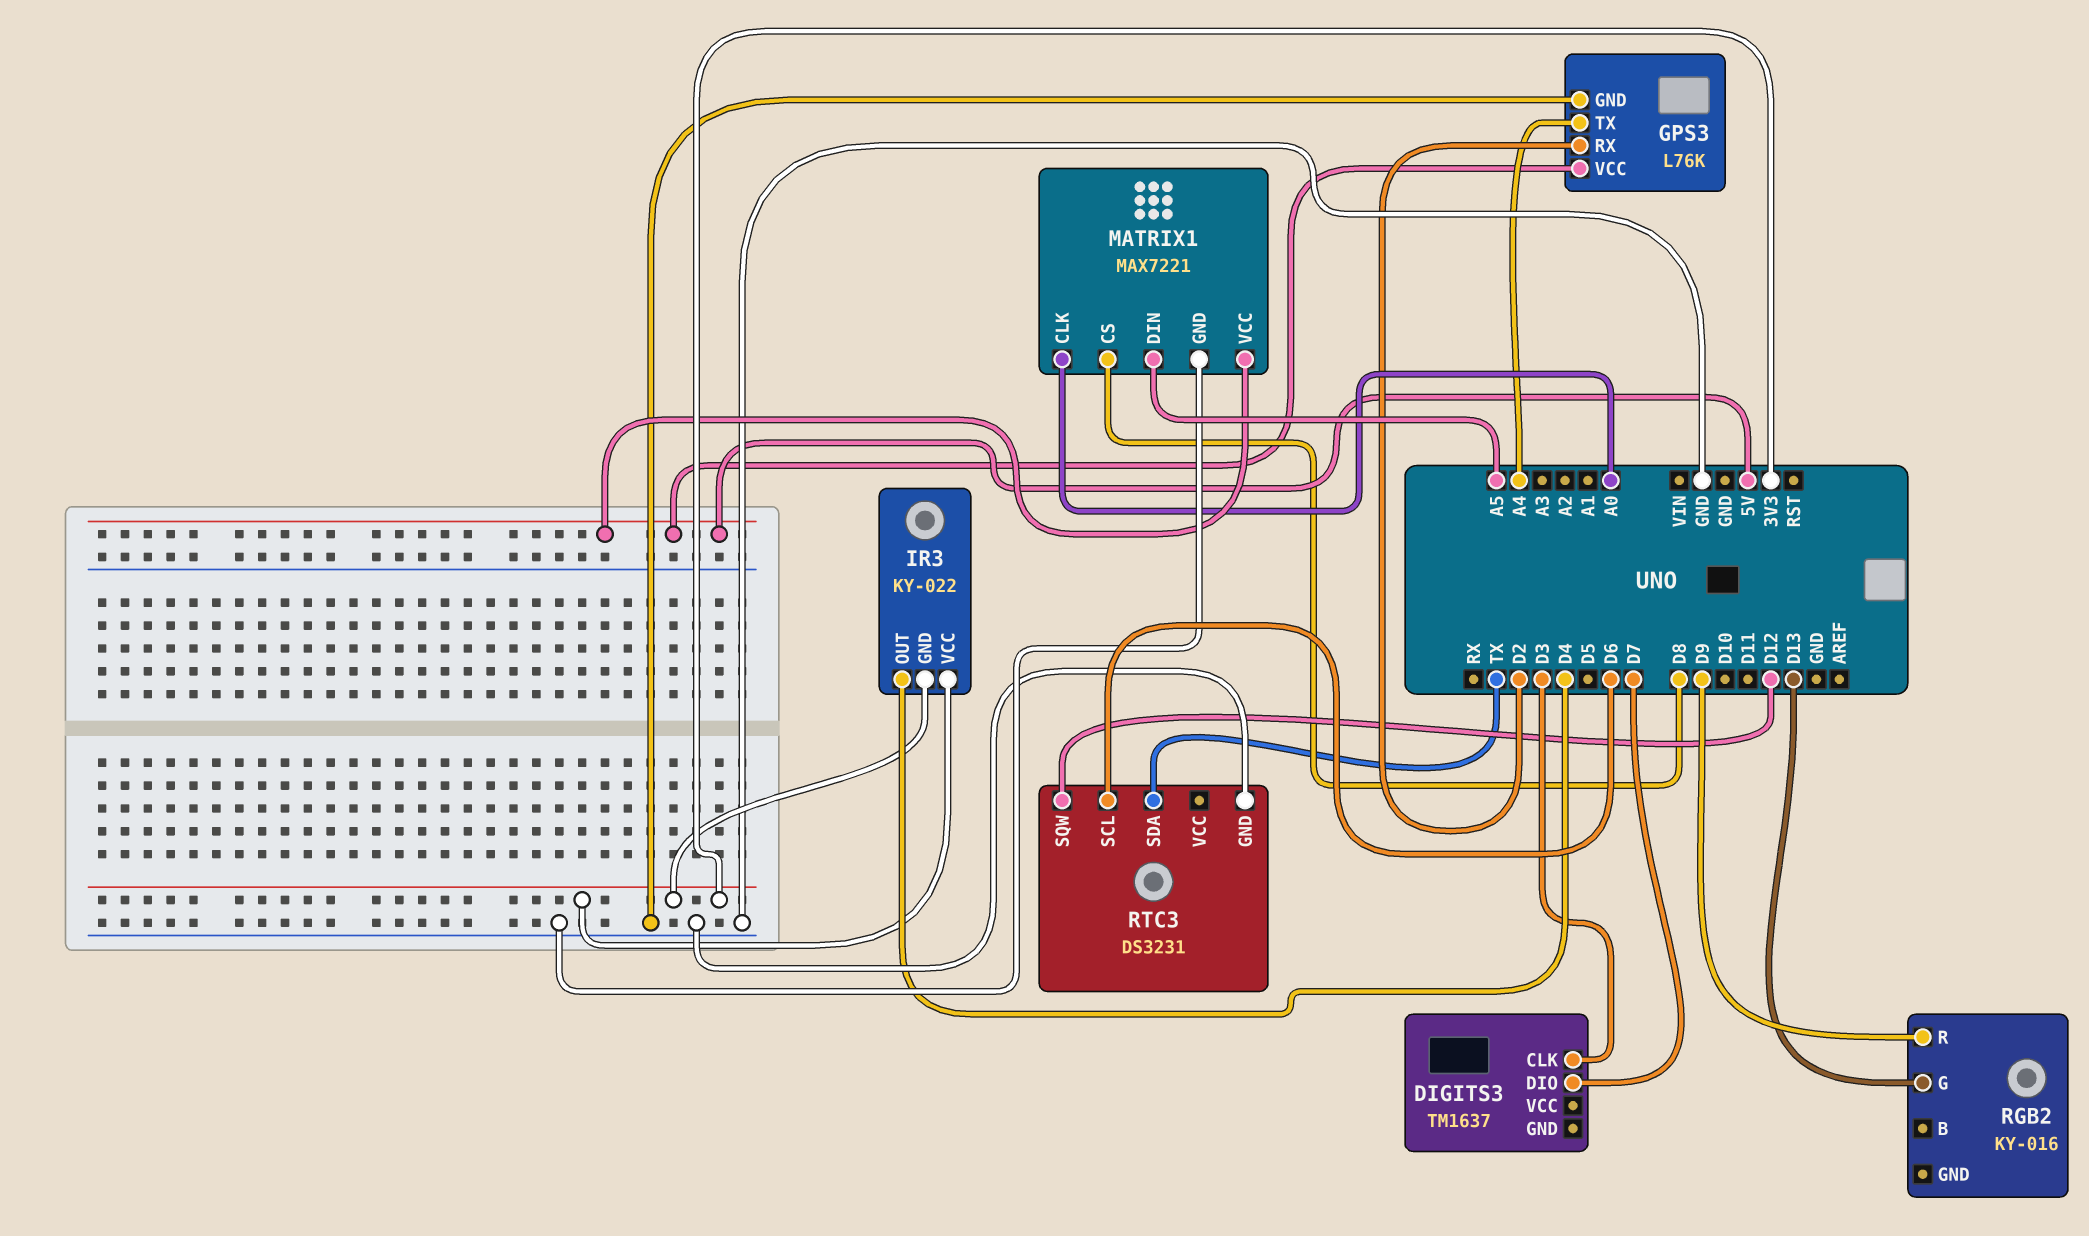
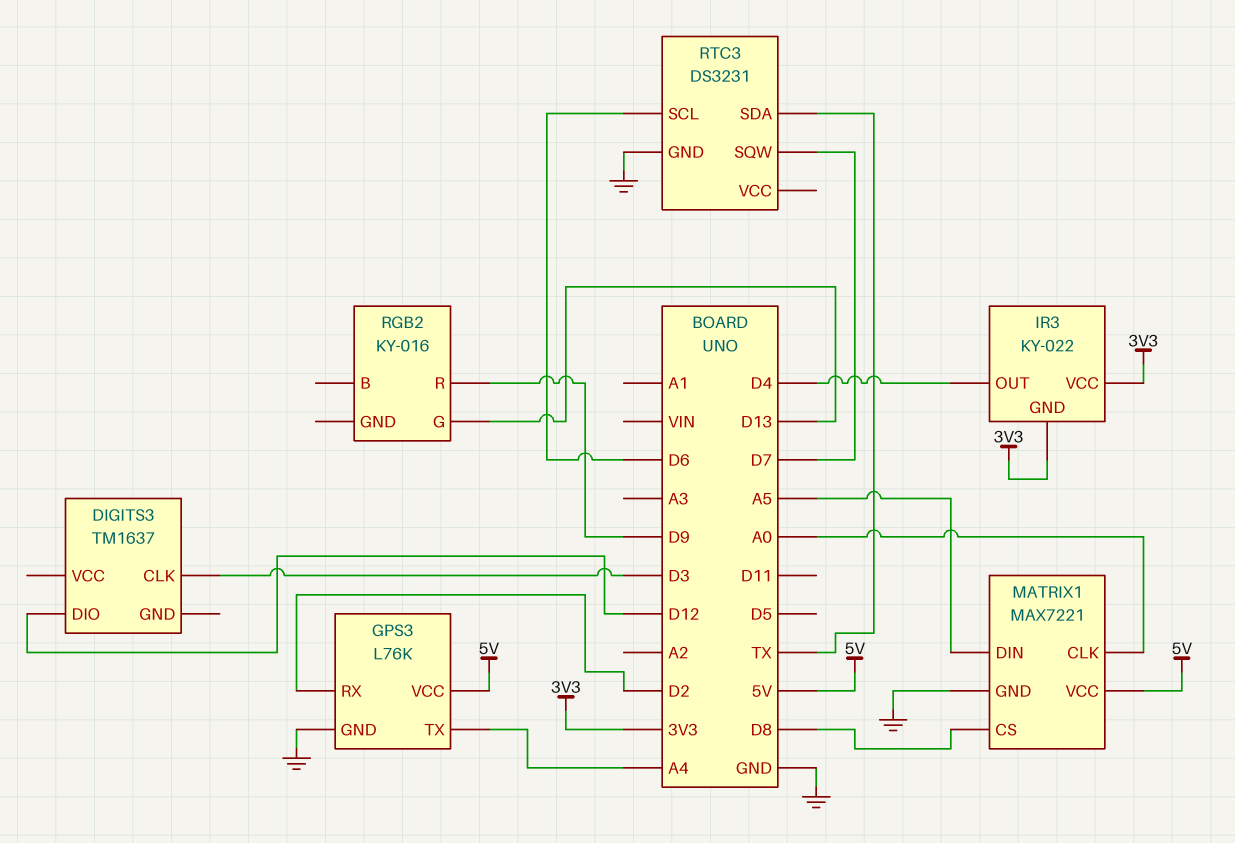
DIGITS3 pin DIO: D7 -> D12
RTC3 pin SQW: D12 -> D7

